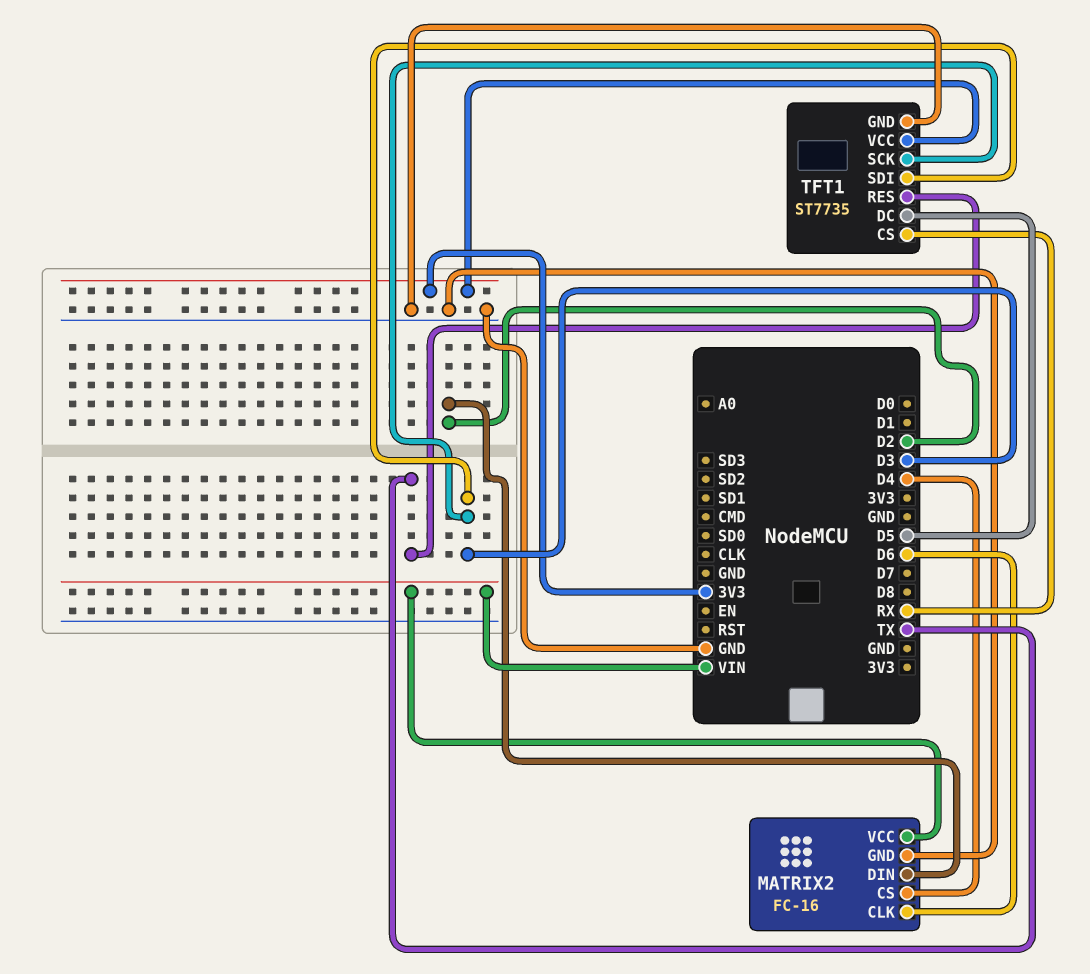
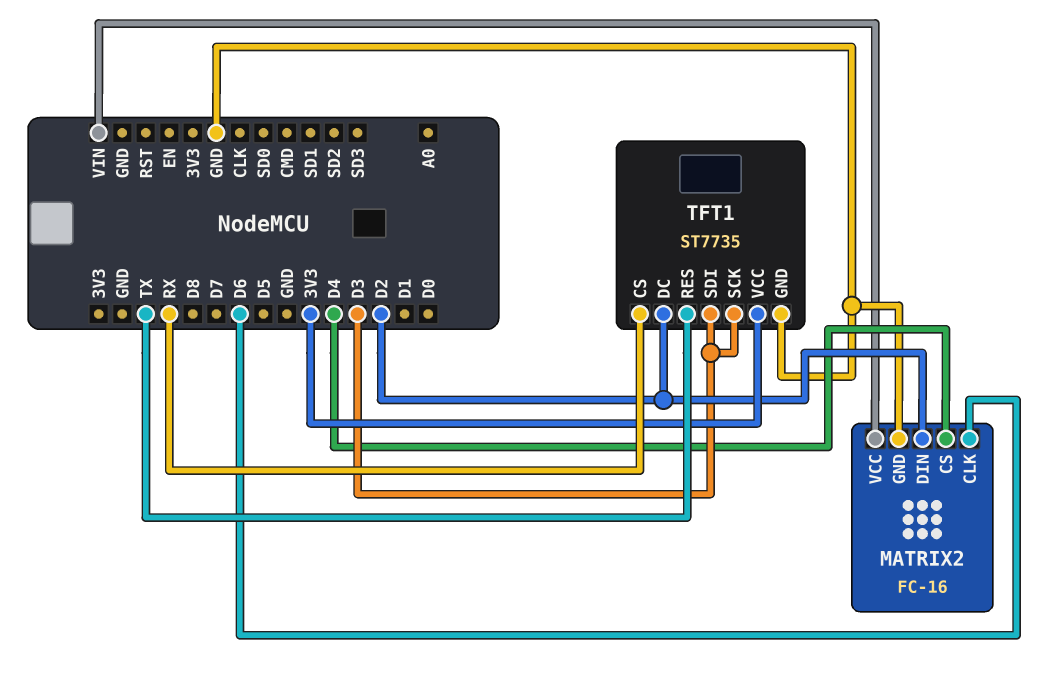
TFT1 pin DC: D5 -> D2

